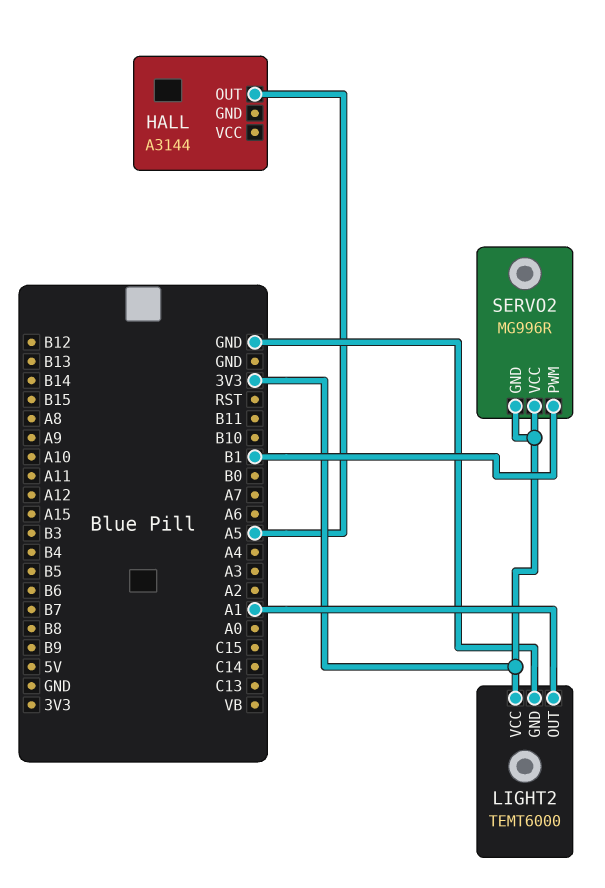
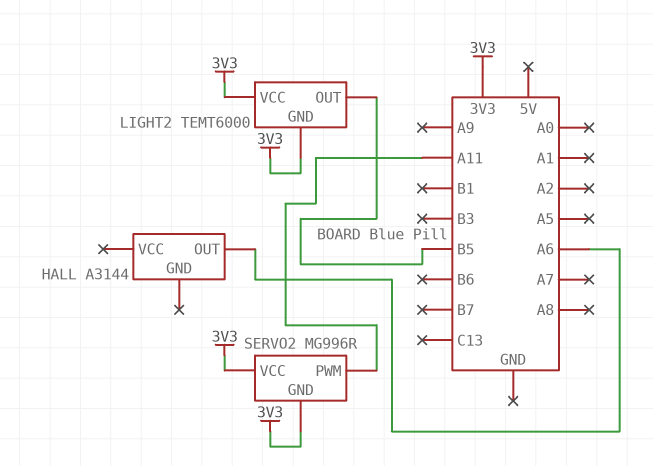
HALL pin OUT: A5 -> A6
LIGHT2 pin GND: GND -> 3V3
LIGHT2 pin OUT: A1 -> B5
SERVO2 pin PWM: B1 -> A11

